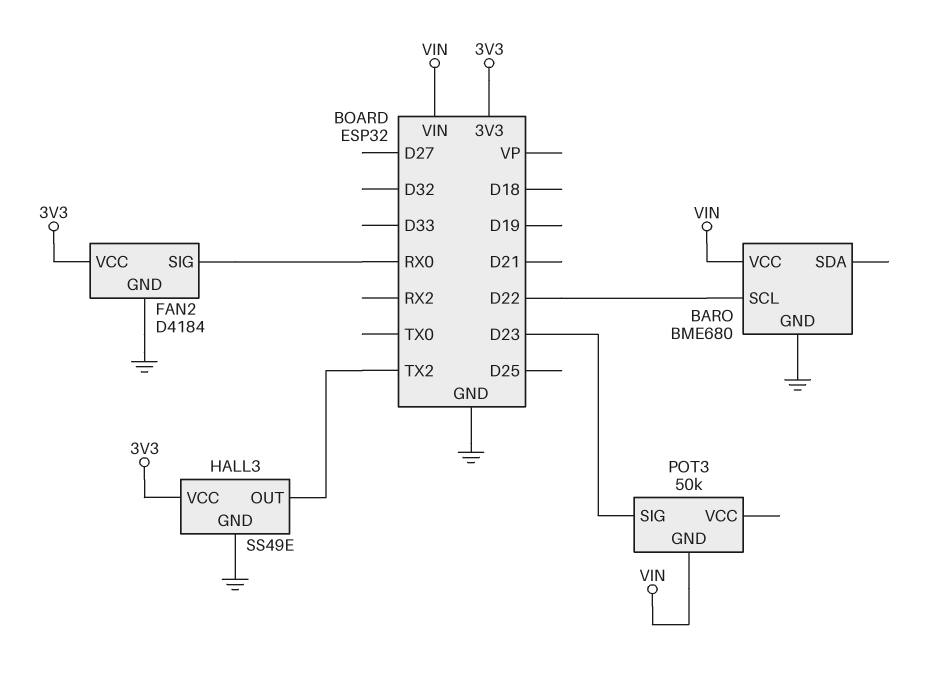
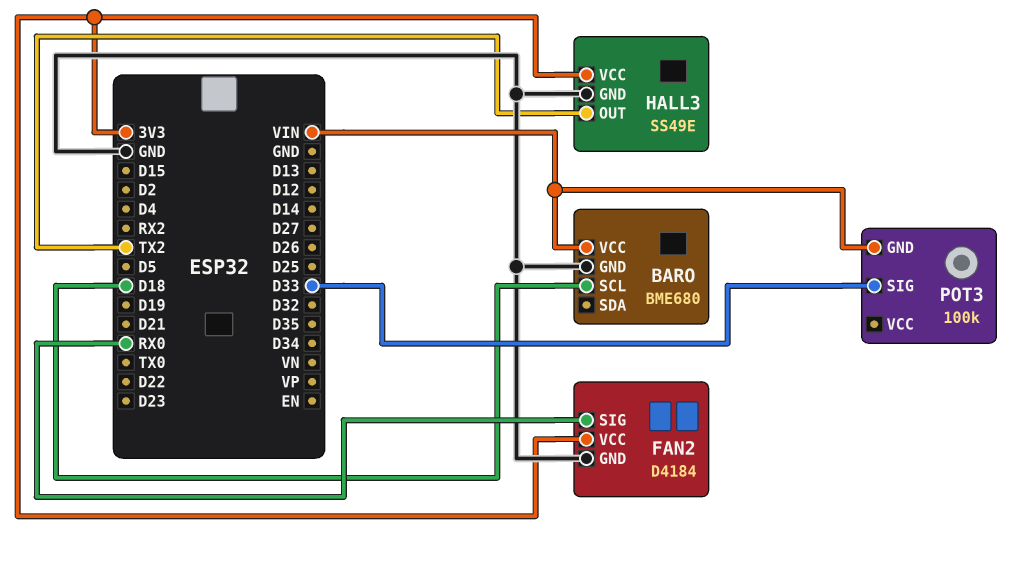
BARO pin SCL: D22 -> D18
POT3: 50k -> 100k
POT3 pin SIG: D23 -> D33

